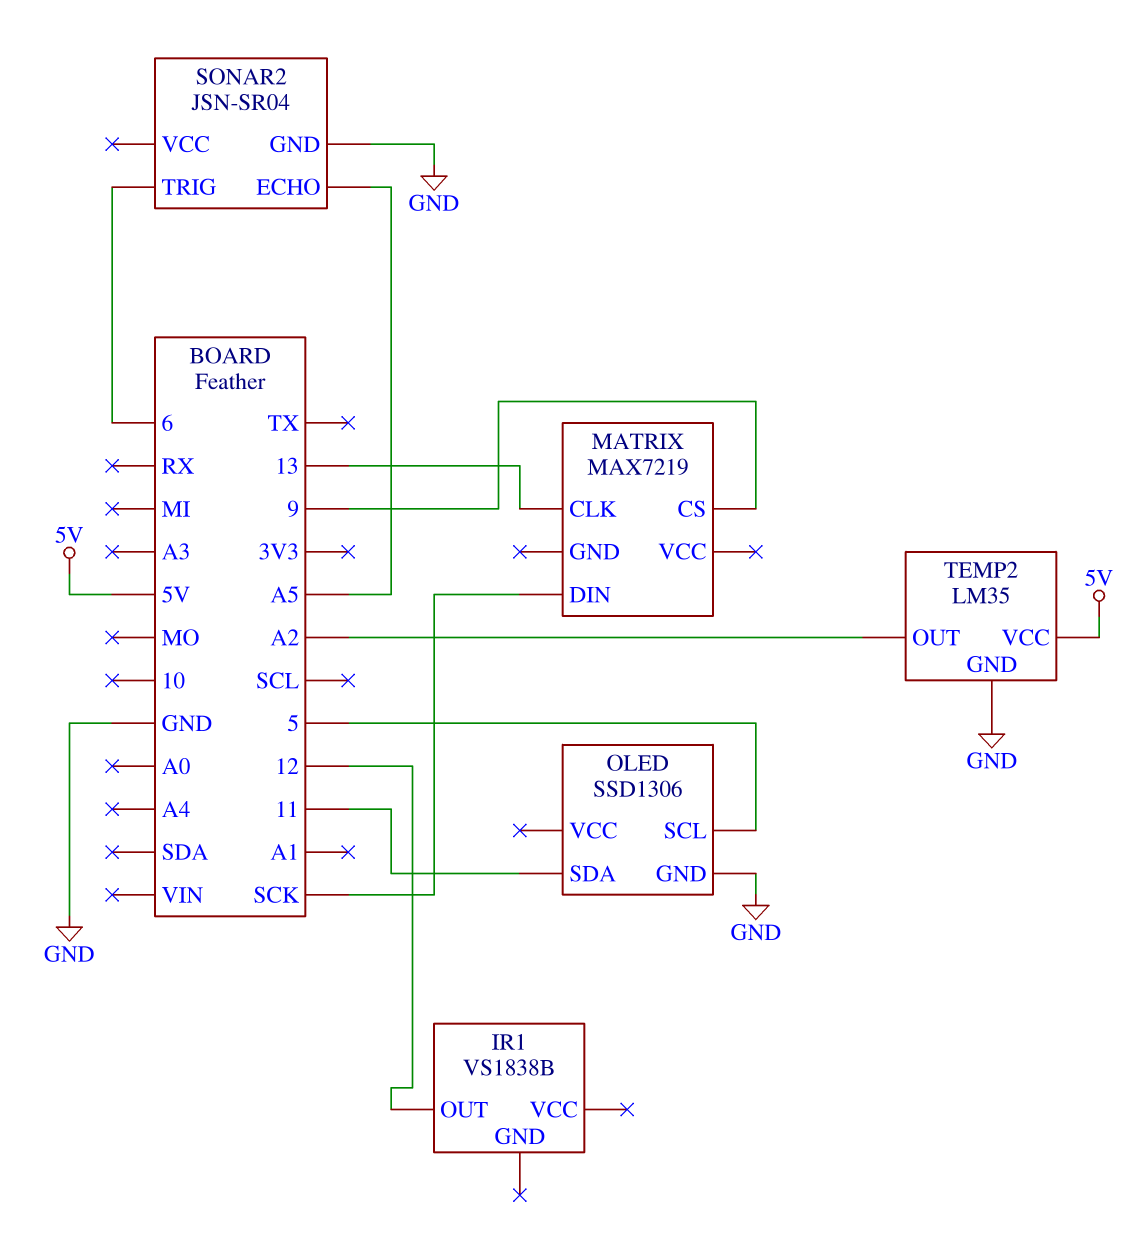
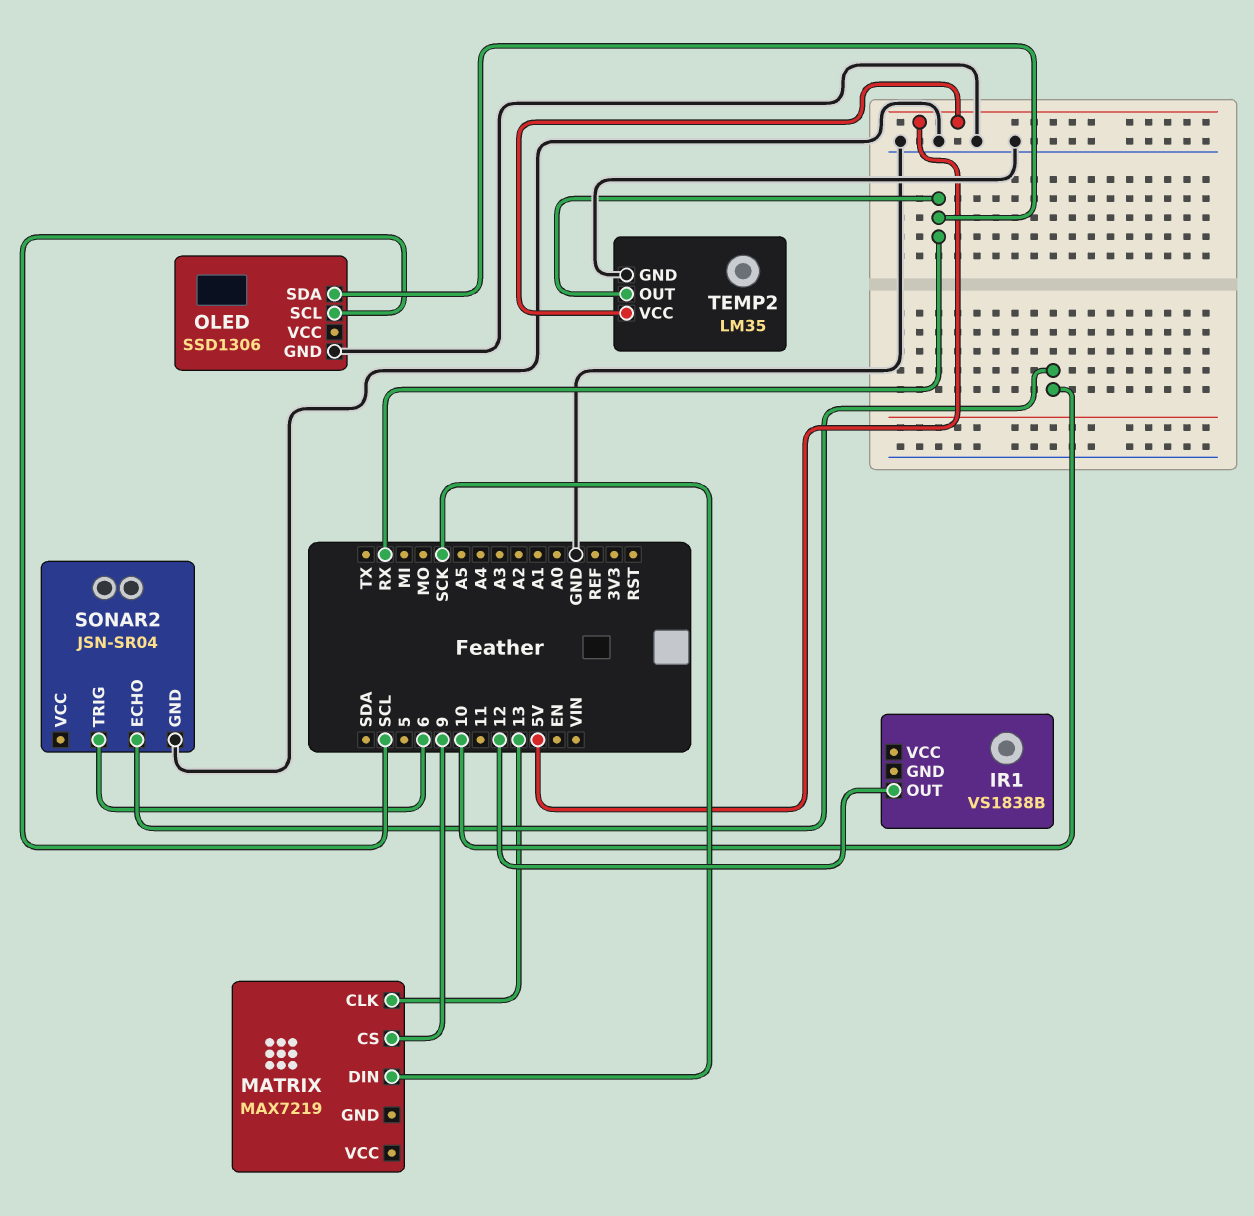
OLED pin SCL: 5 -> SCL
OLED pin SDA: 11 -> RX
SONAR2 pin ECHO: A5 -> 10
TEMP2 pin OUT: A2 -> RX

